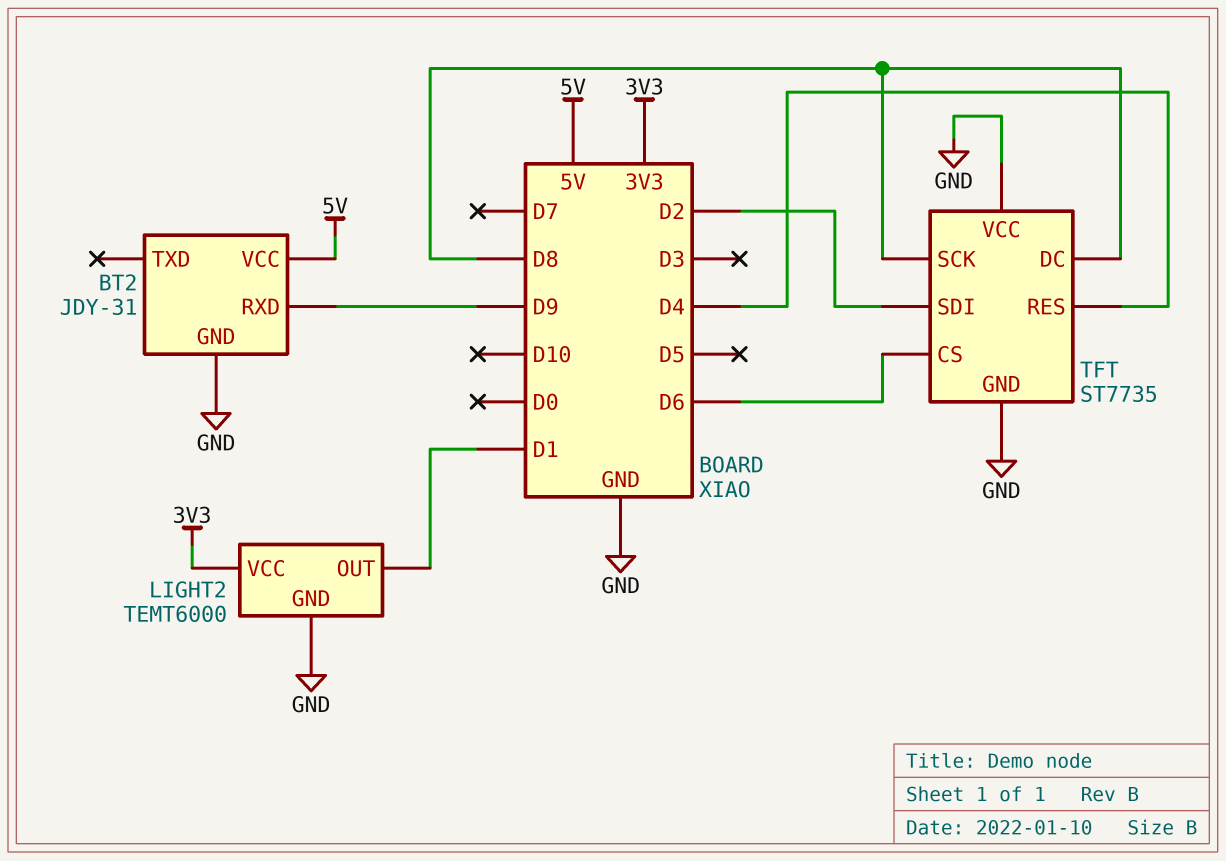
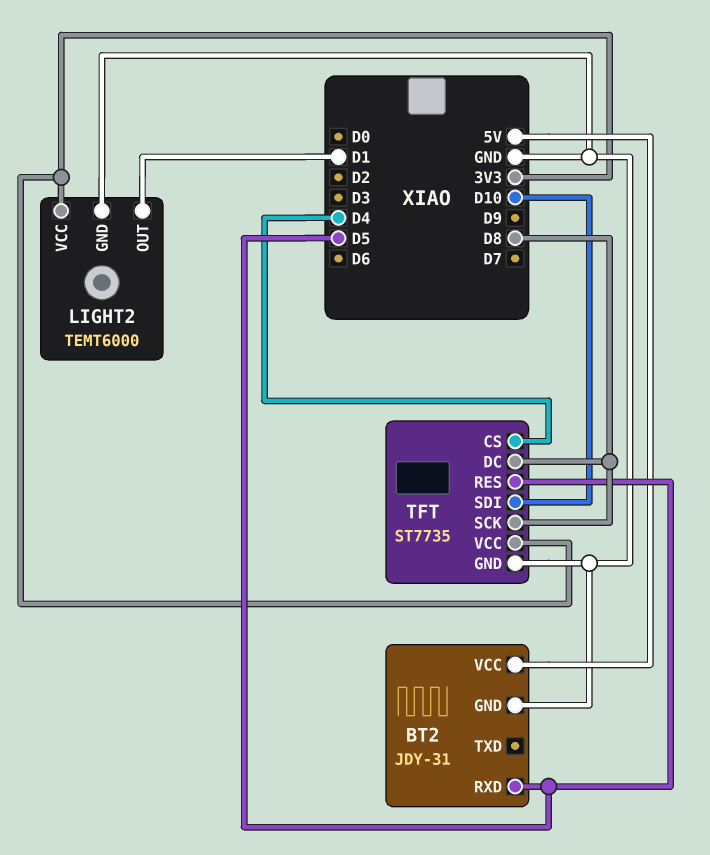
BT2 pin RXD: D9 -> D5
TFT pin CS: D6 -> D4
TFT pin RES: D4 -> D5
TFT pin SDI: D2 -> D10
TFT pin VCC: GND -> 3V3

